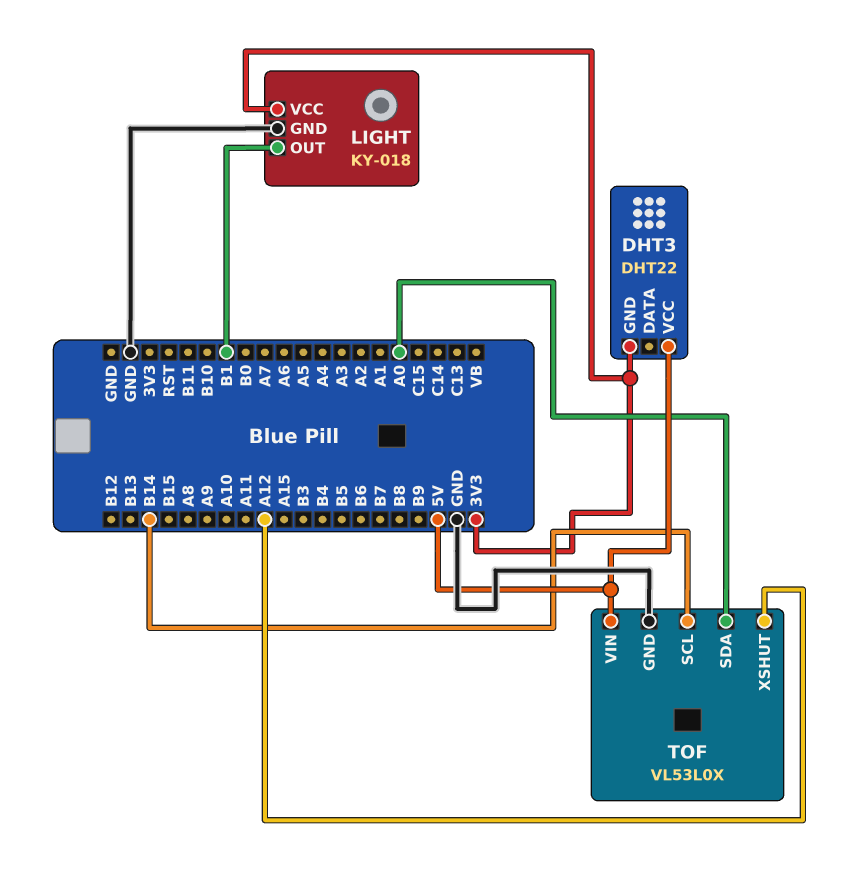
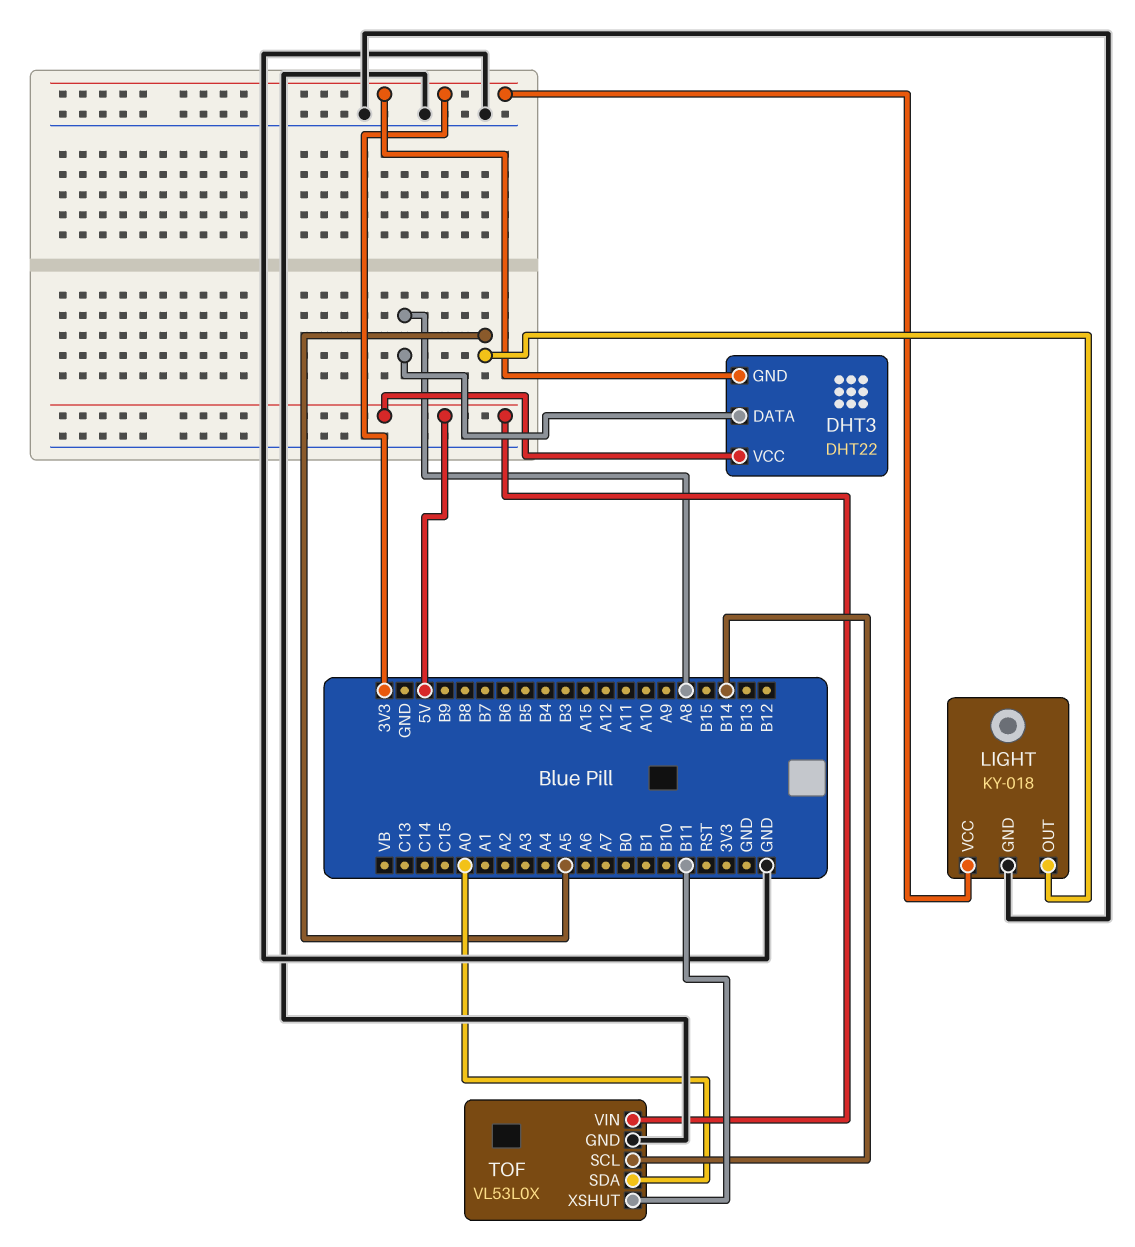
DHT3 pin DATA: none -> A8
LIGHT pin OUT: B1 -> A5
TOF pin XSHUT: A12 -> B11

